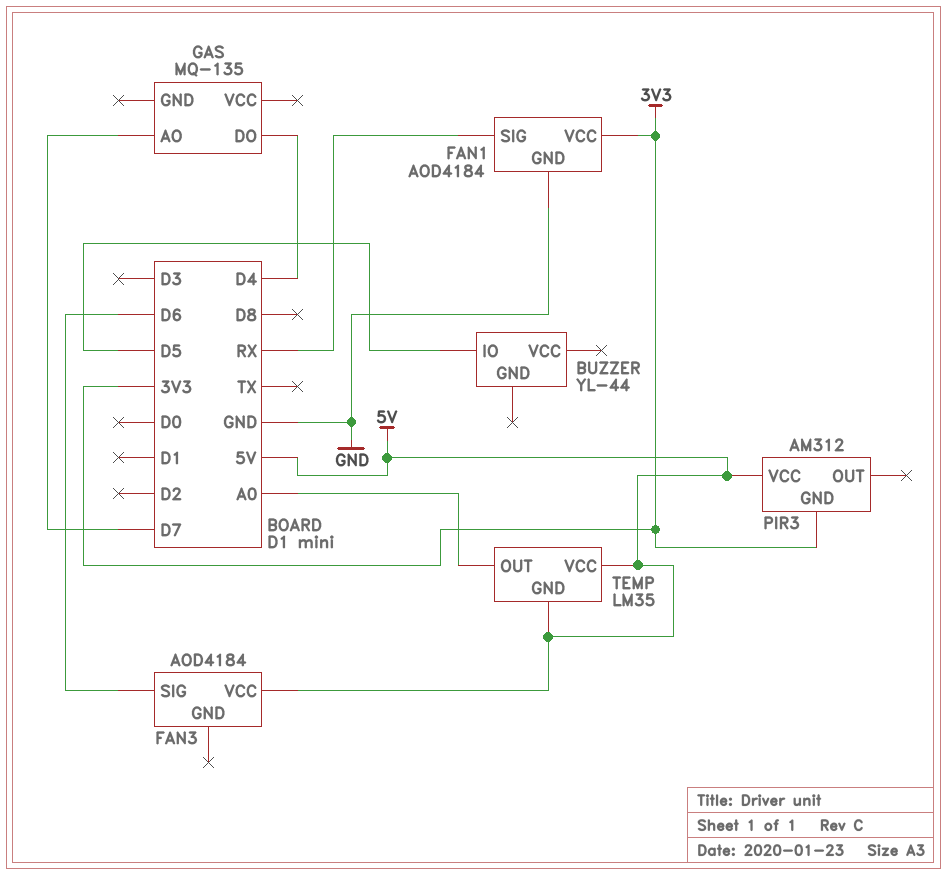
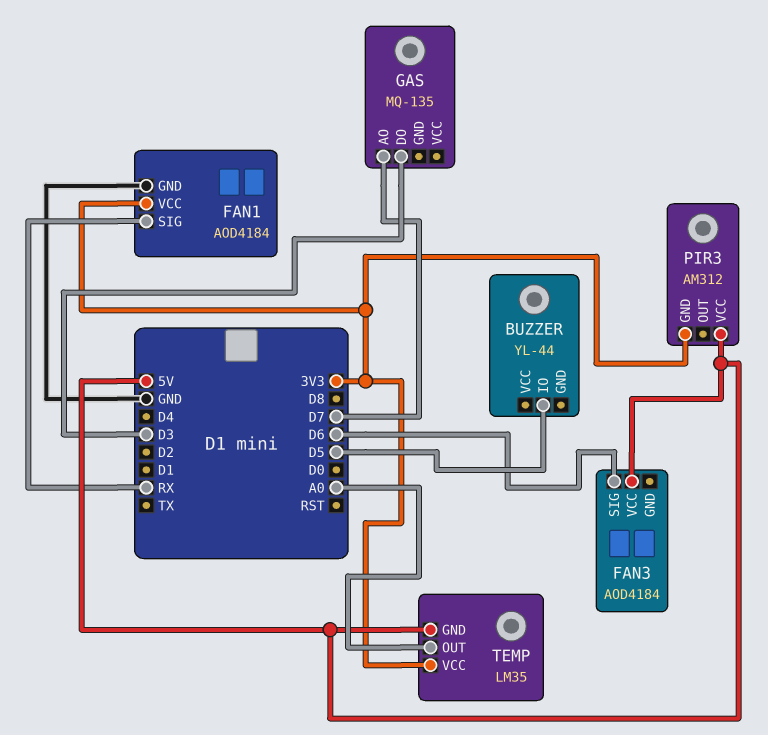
GAS pin DO: D4 -> D3
TEMP pin VCC: 5V -> 3V3

